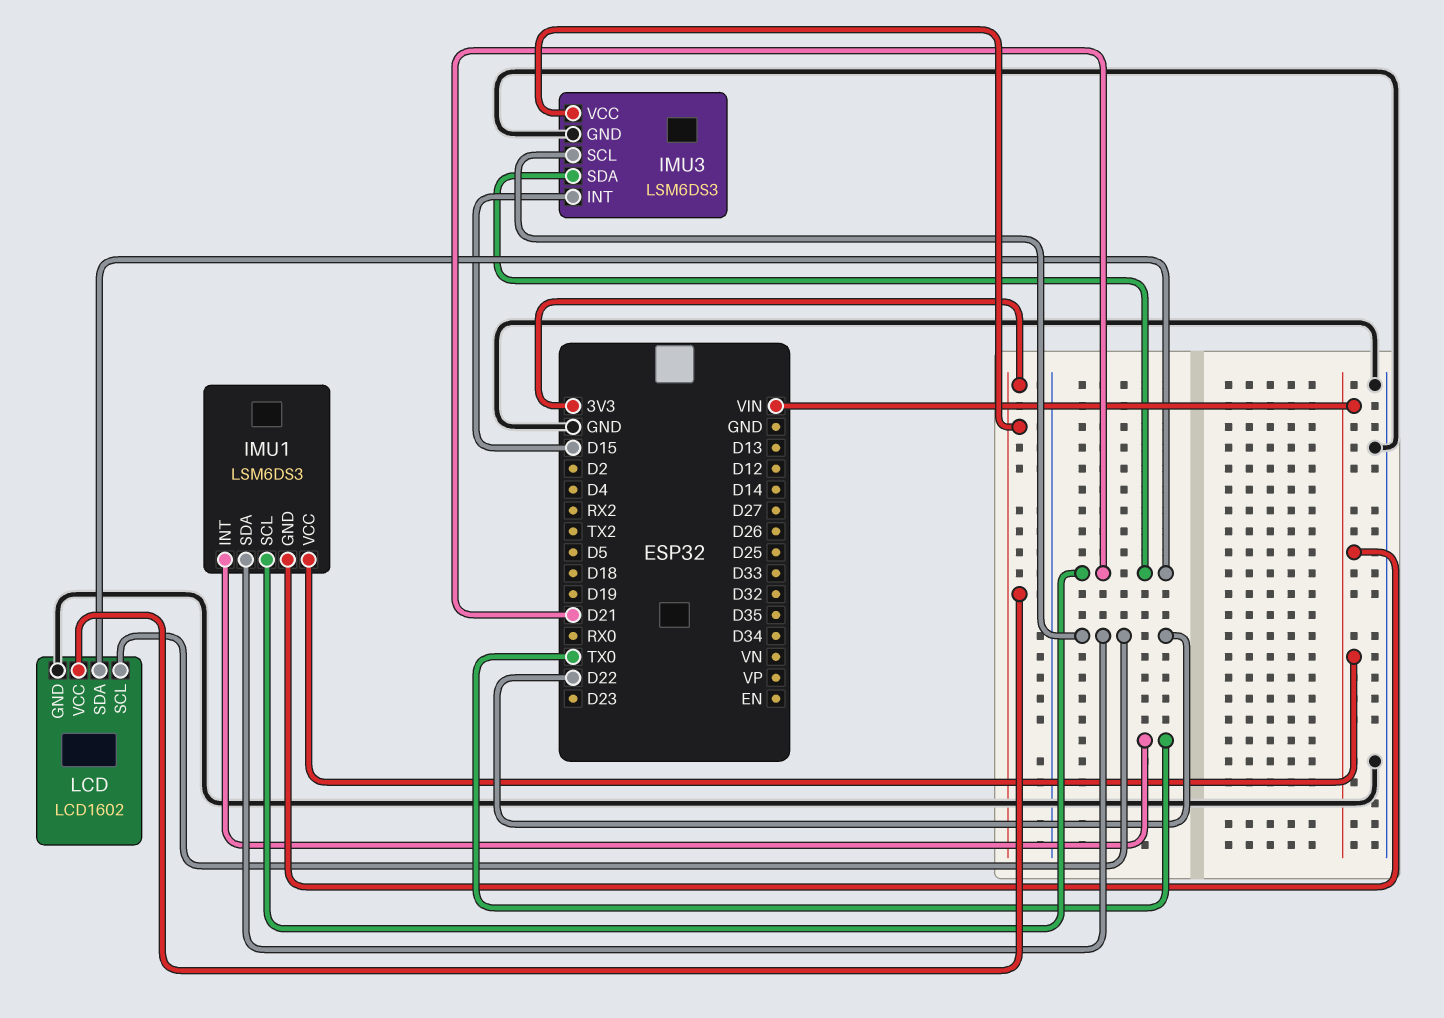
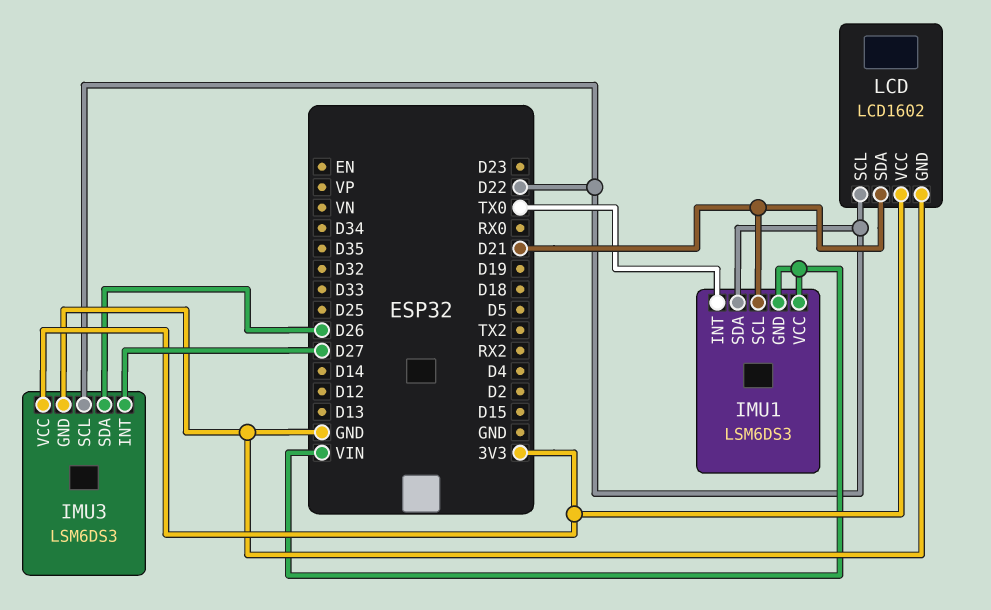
IMU3 pin INT: D15 -> D27
IMU3 pin SDA: D21 -> D26

